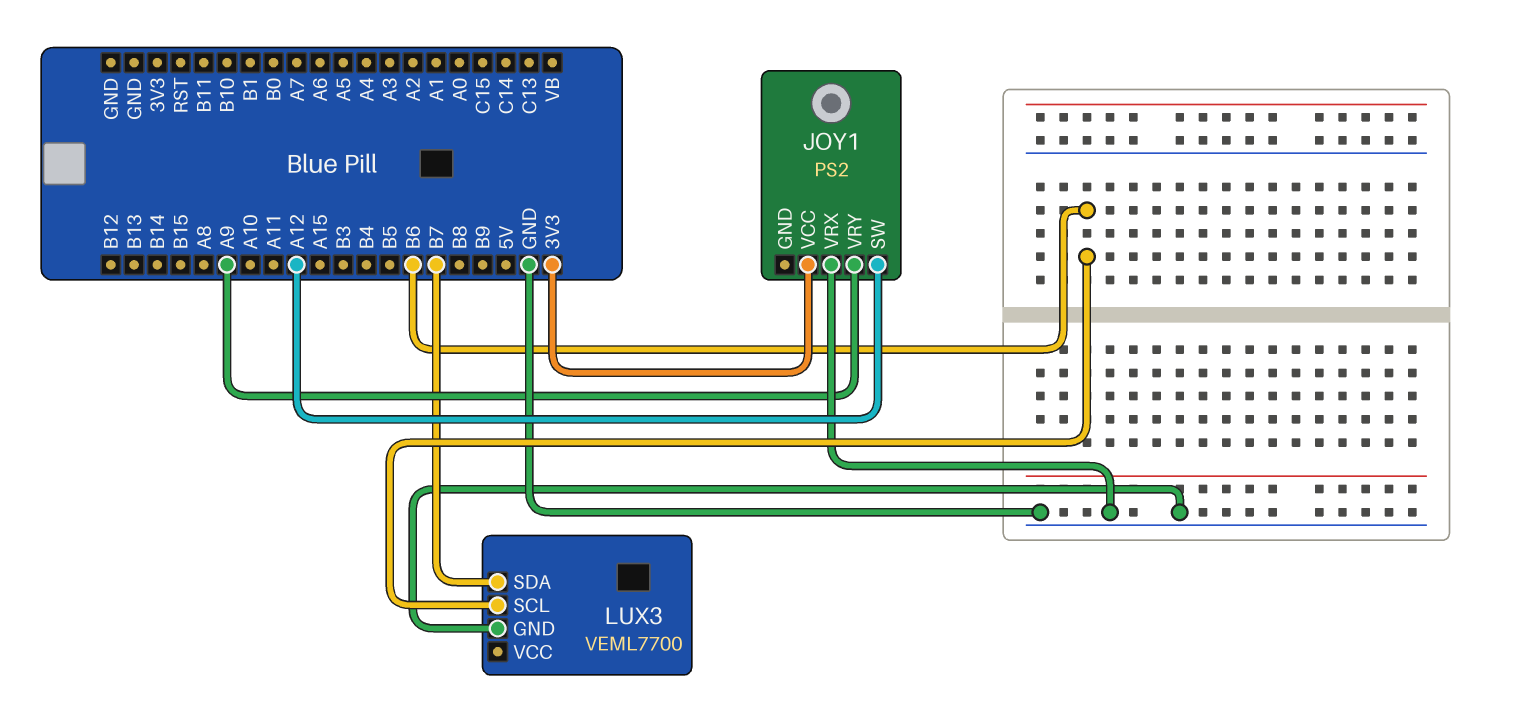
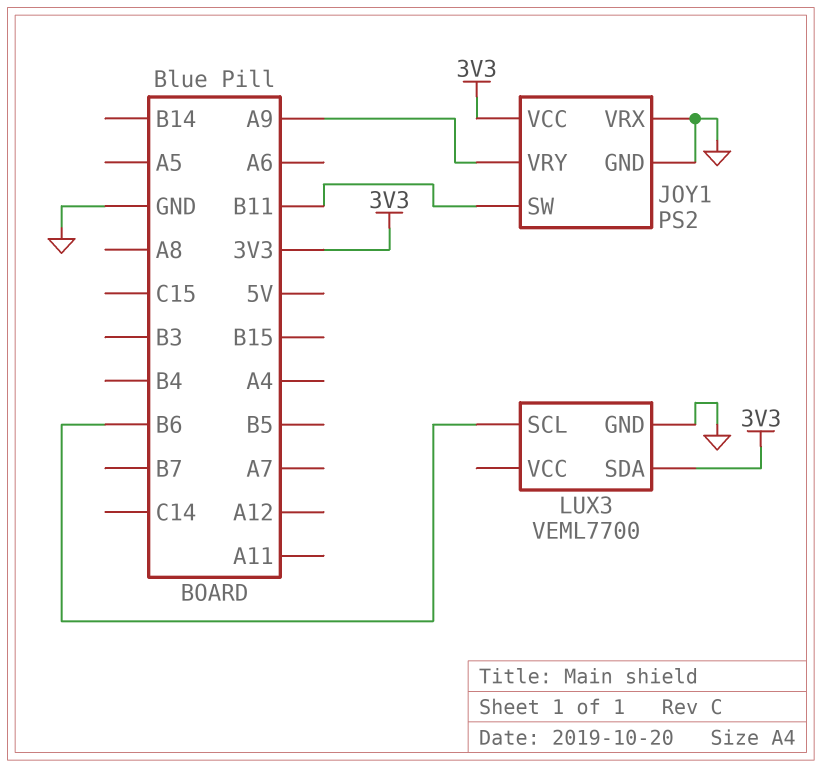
JOY1 pin GND: none -> GND
JOY1 pin SW: A12 -> B11
LUX3 pin SDA: B7 -> 3V3

